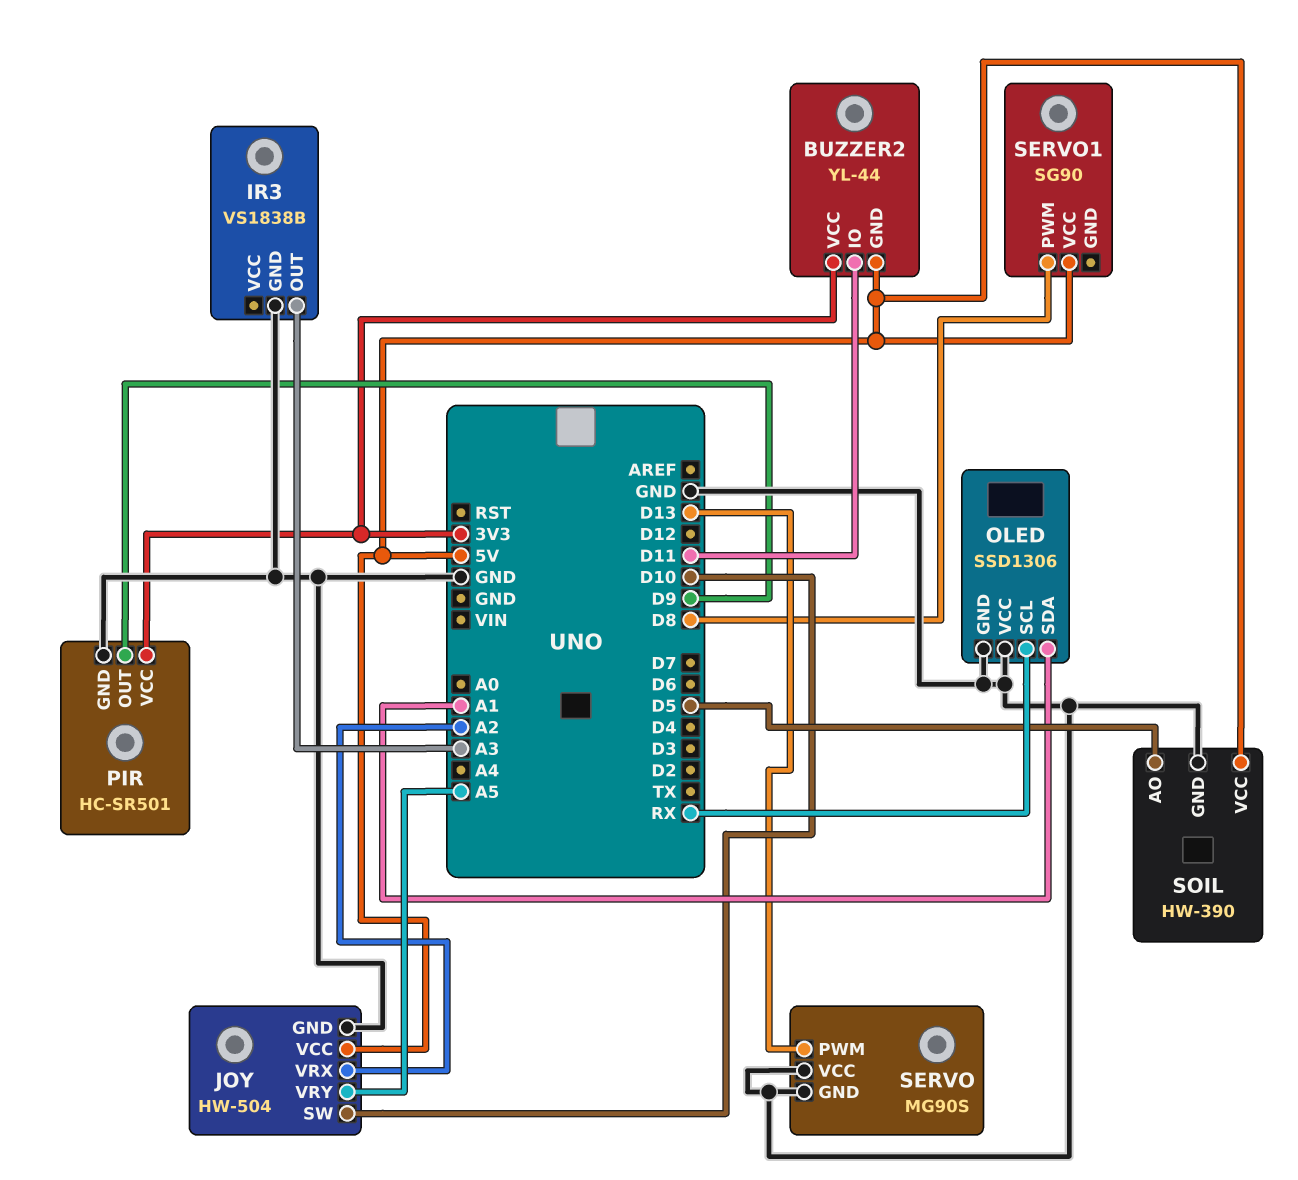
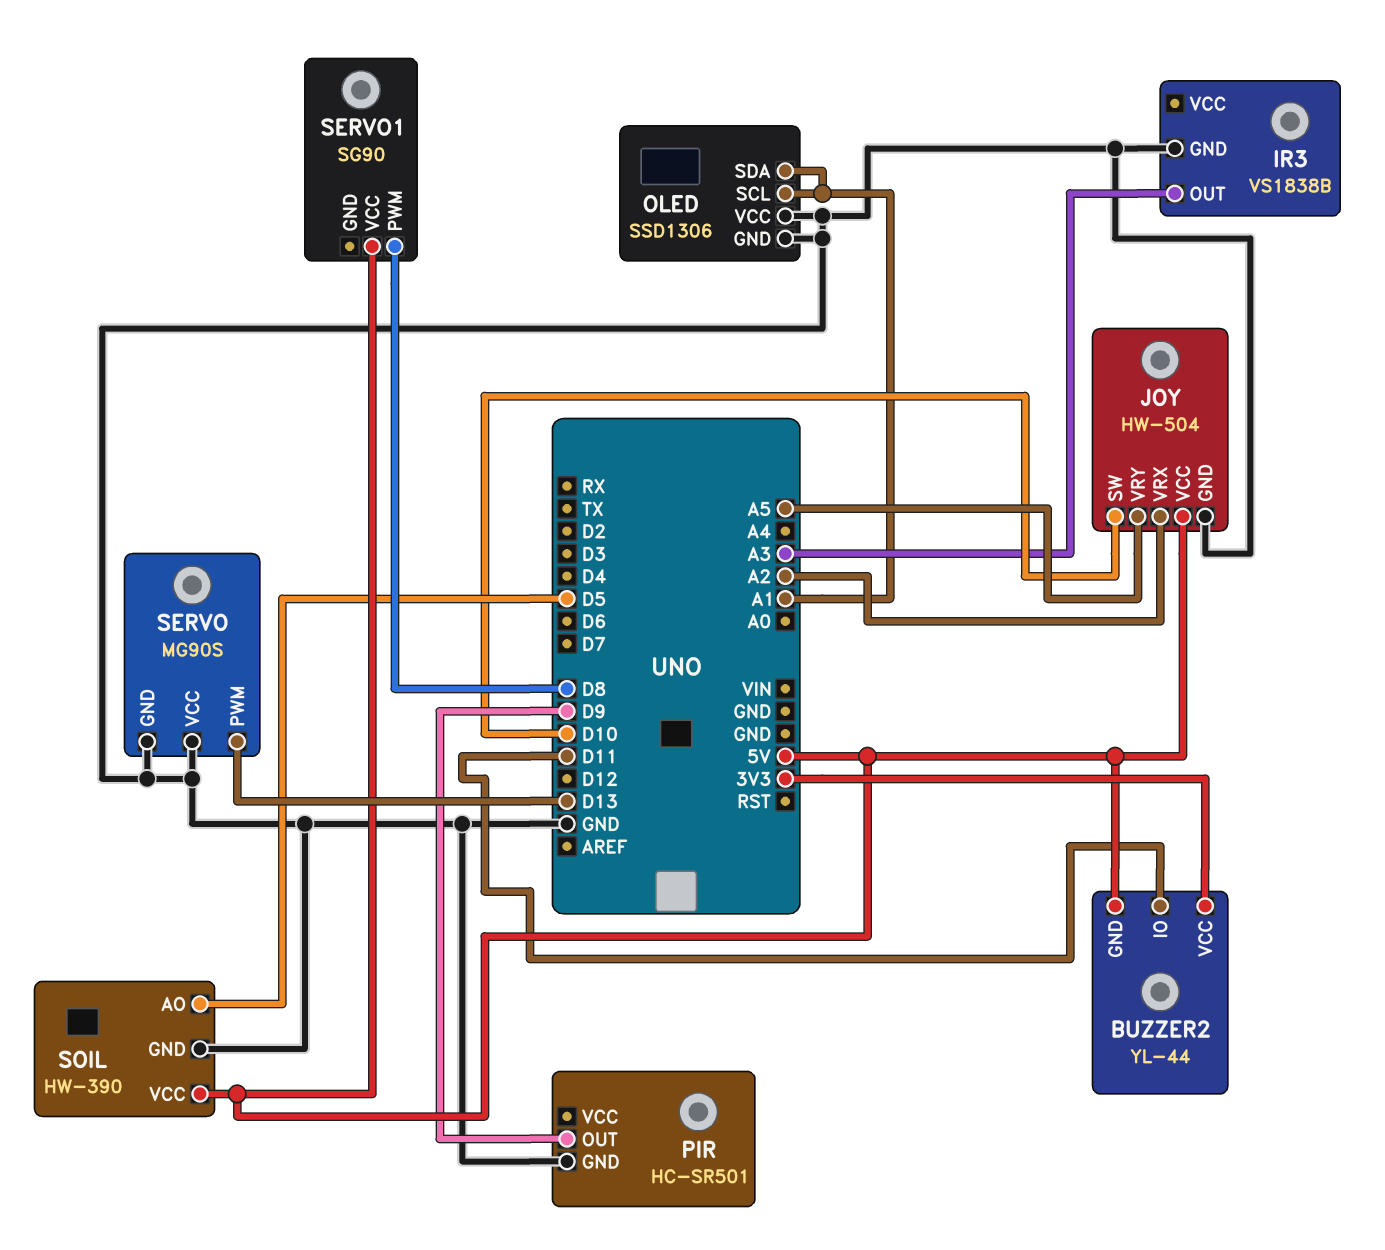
OLED pin SCL: RX -> A1
PIR pin VCC: 3V3 -> none

